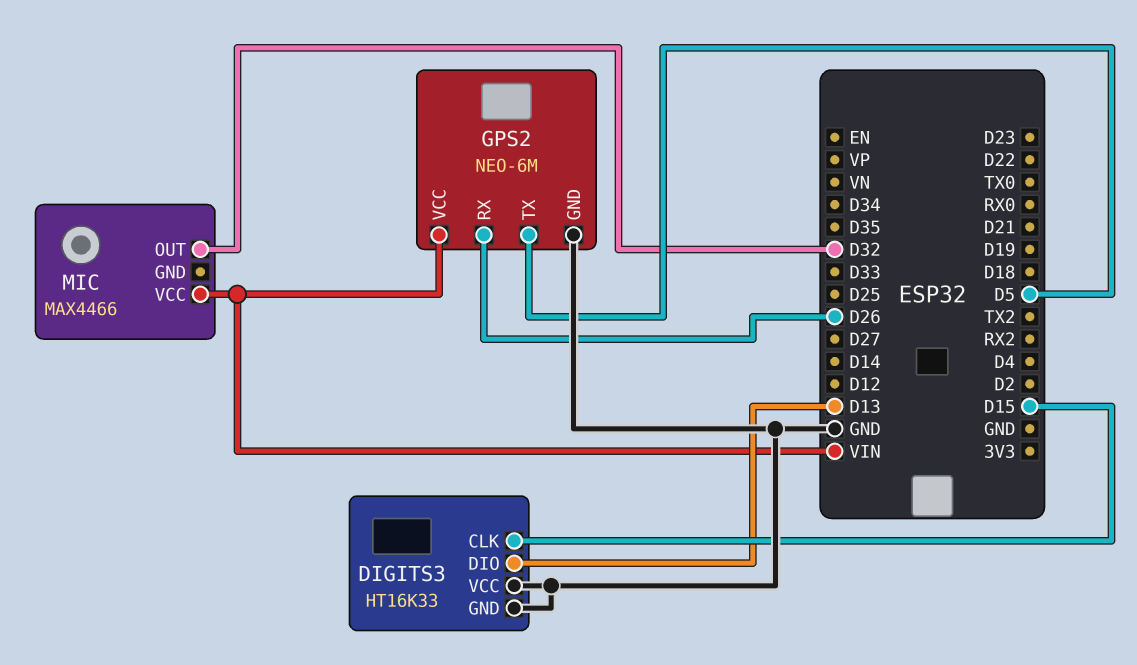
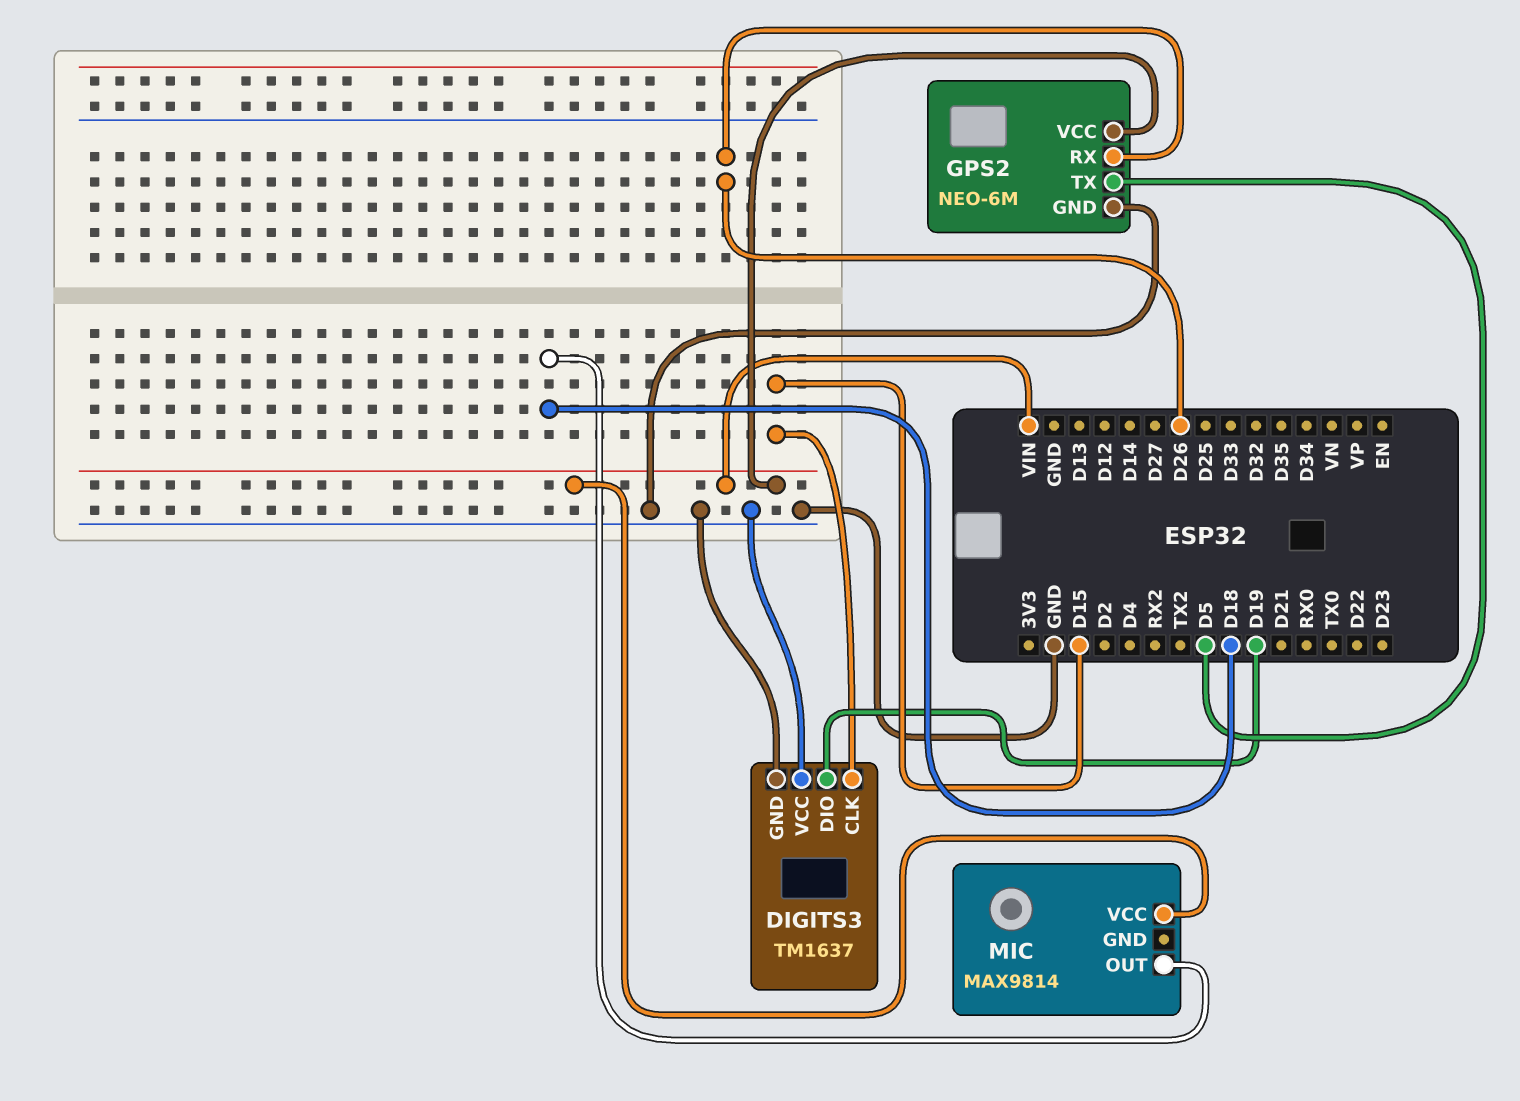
DIGITS3: HT16K33 -> TM1637
DIGITS3 pin DIO: D13 -> D19
MIC: MAX4466 -> MAX9814
MIC pin OUT: D32 -> D18

